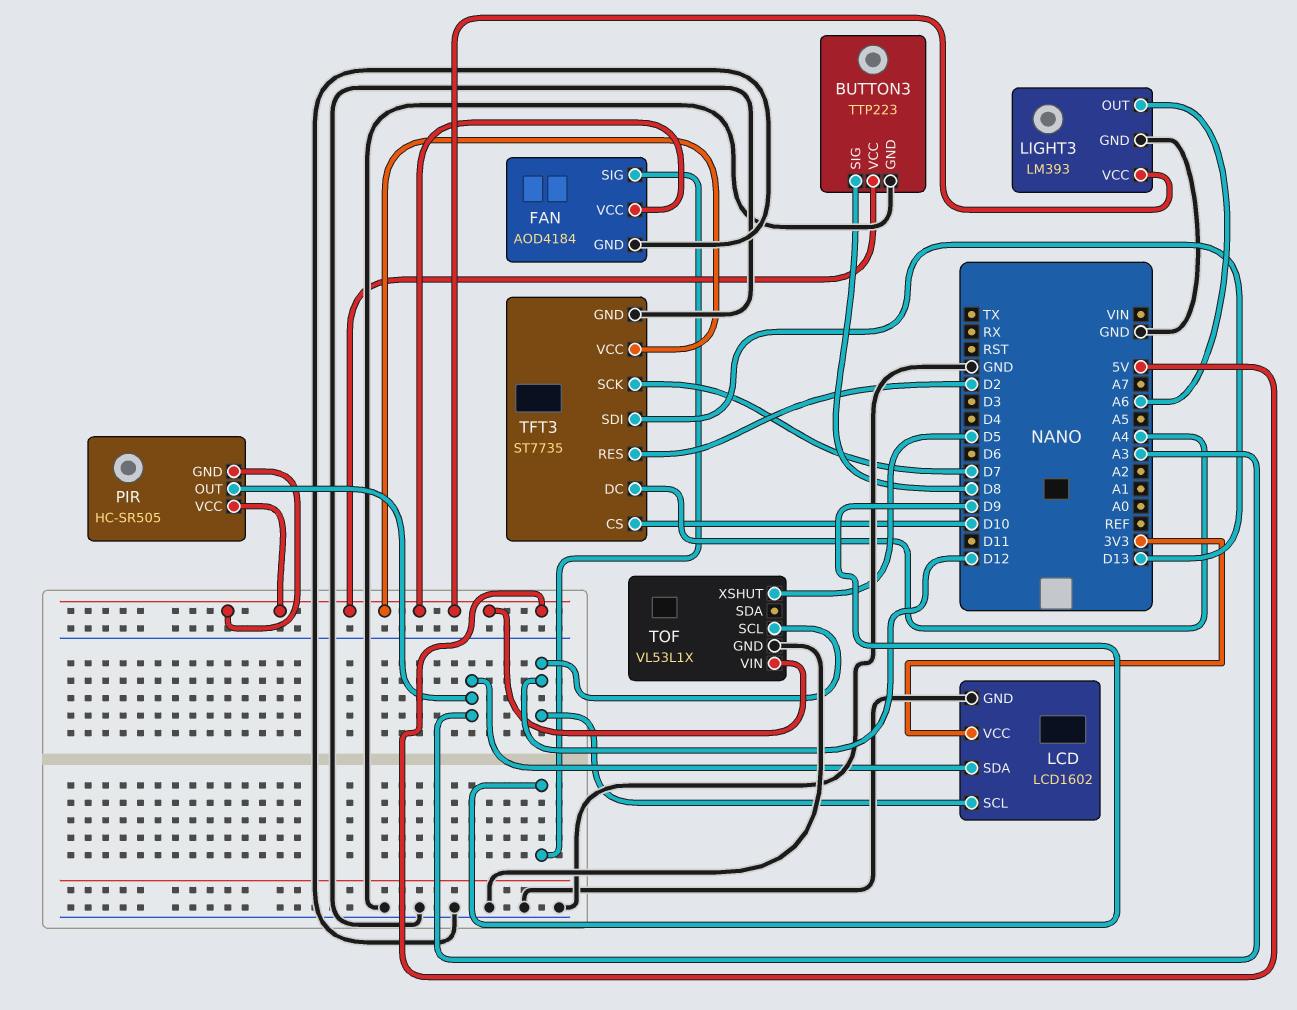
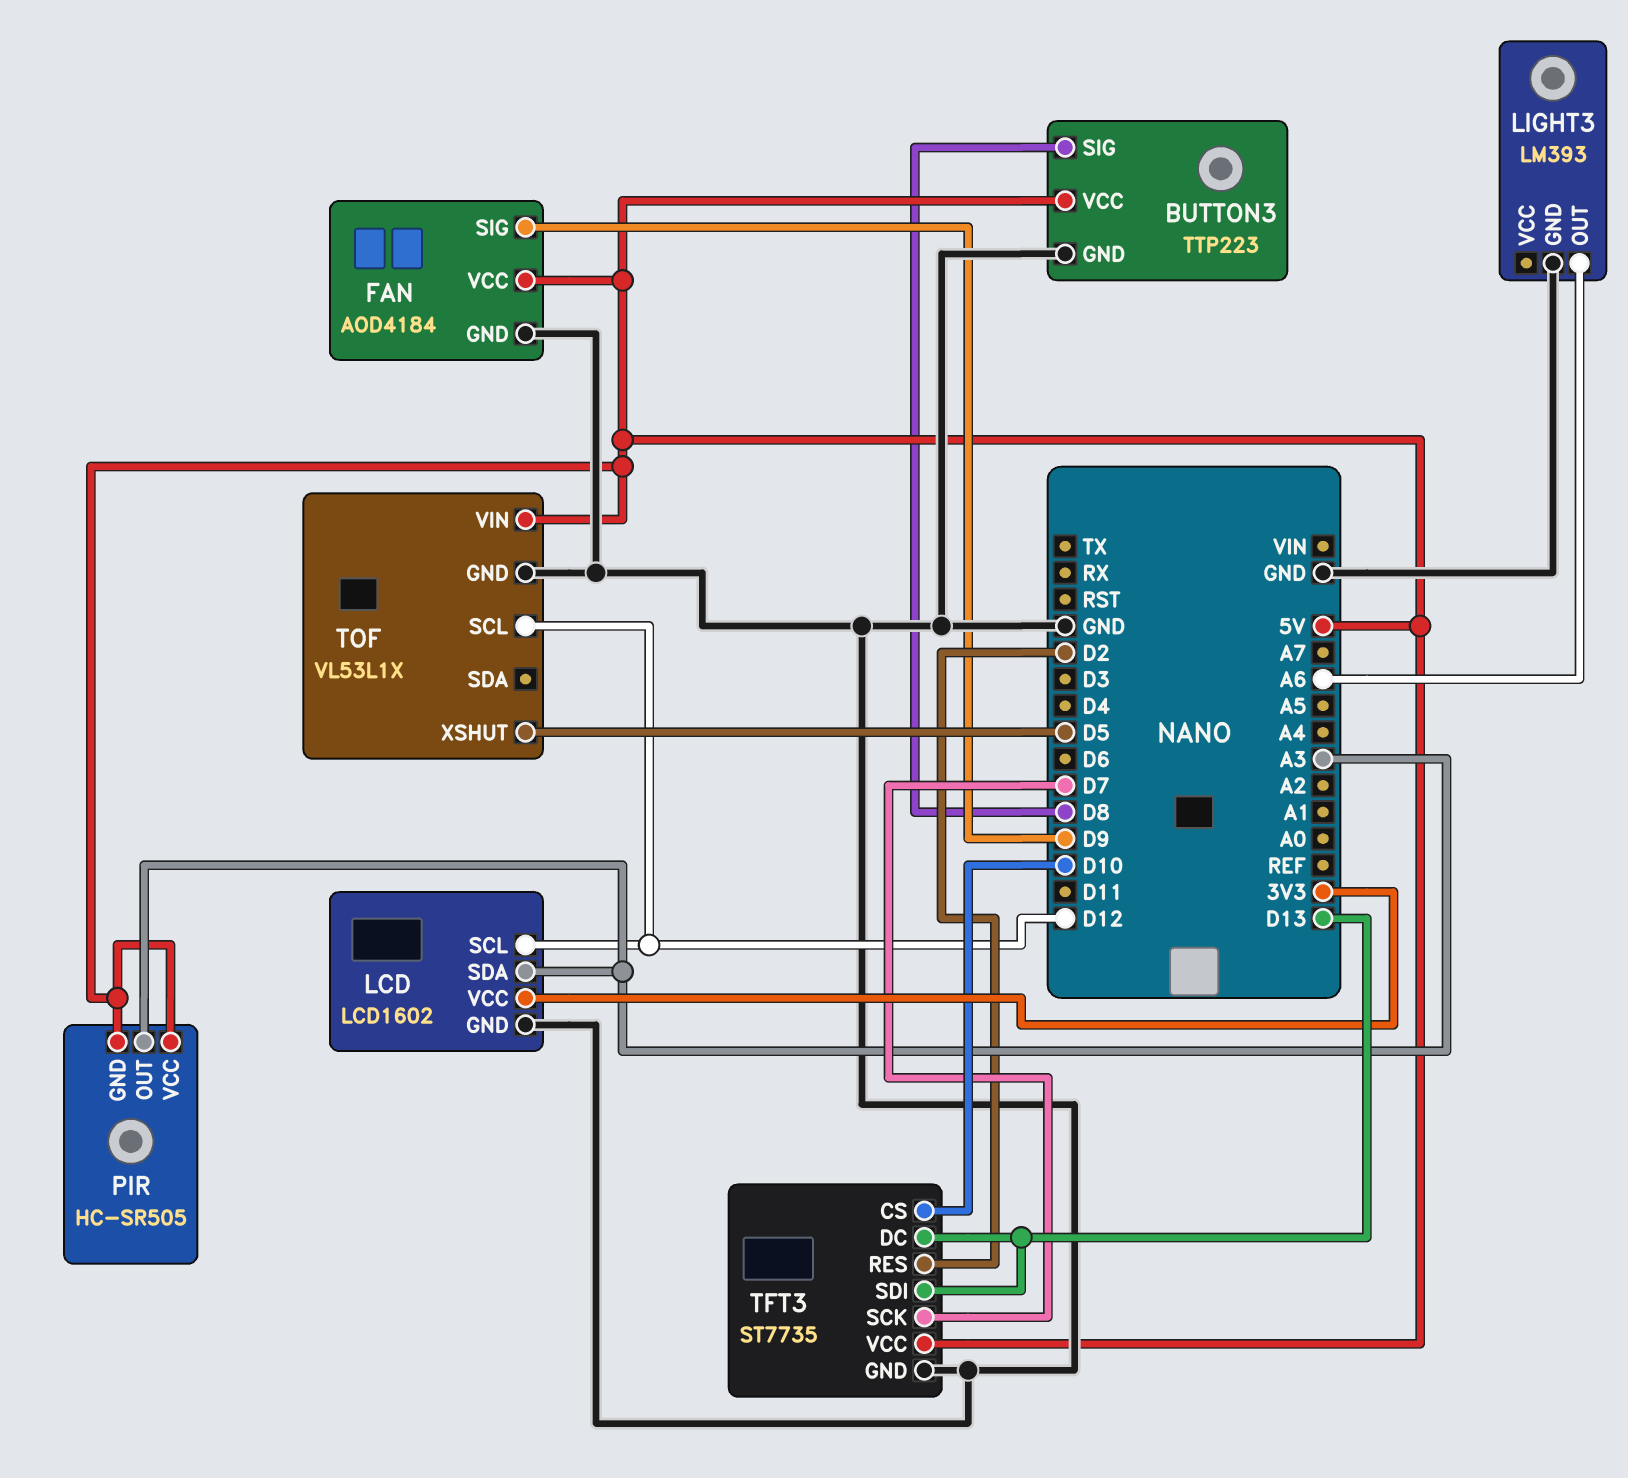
LIGHT3 pin VCC: 5V -> none
TFT3 pin DC: A4 -> D13

